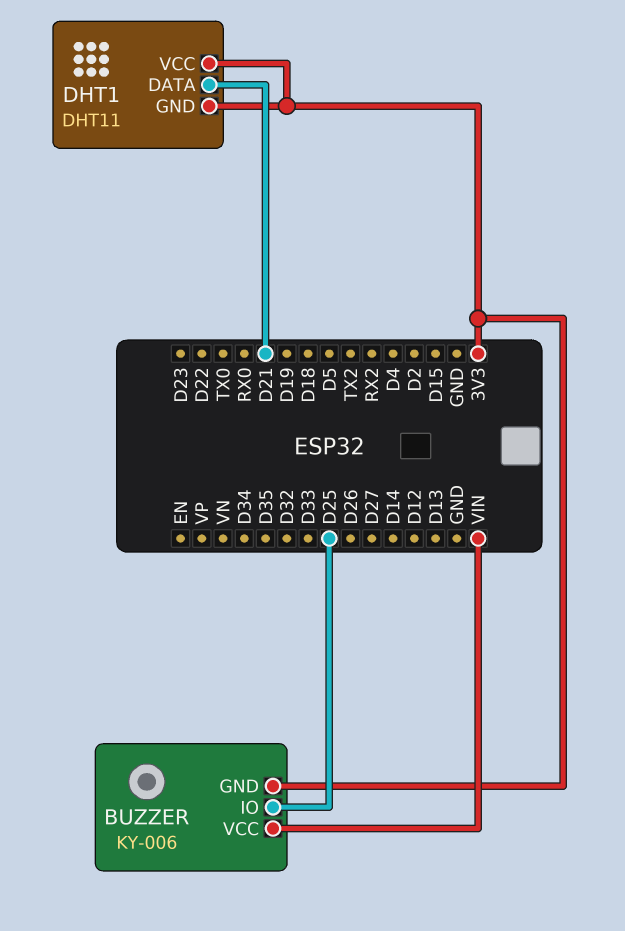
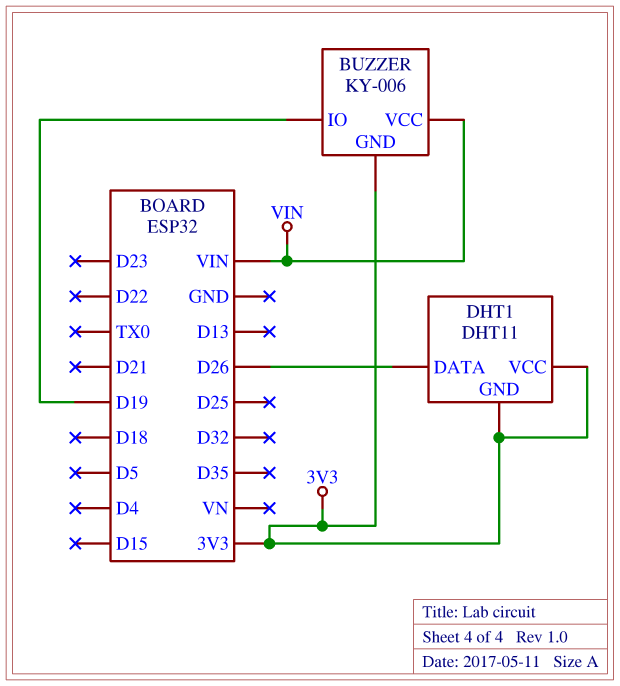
BUZZER pin IO: D25 -> D19
DHT1 pin DATA: D21 -> D26

